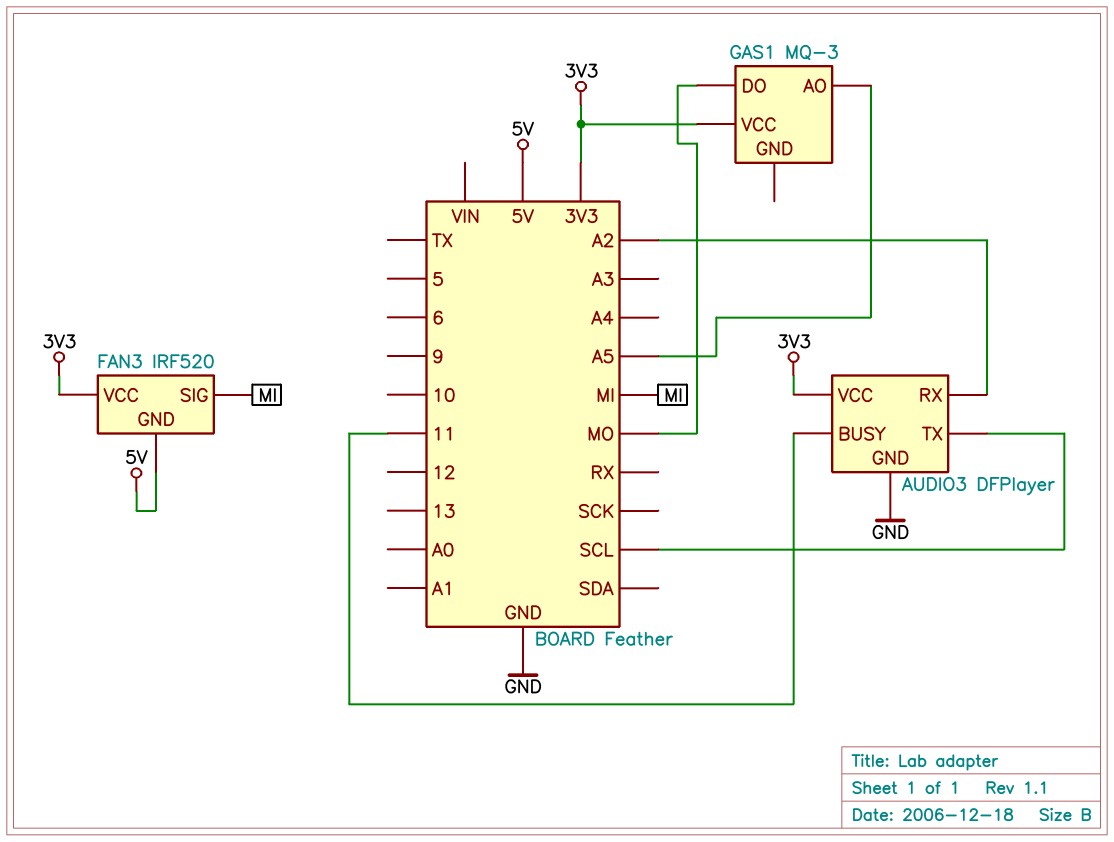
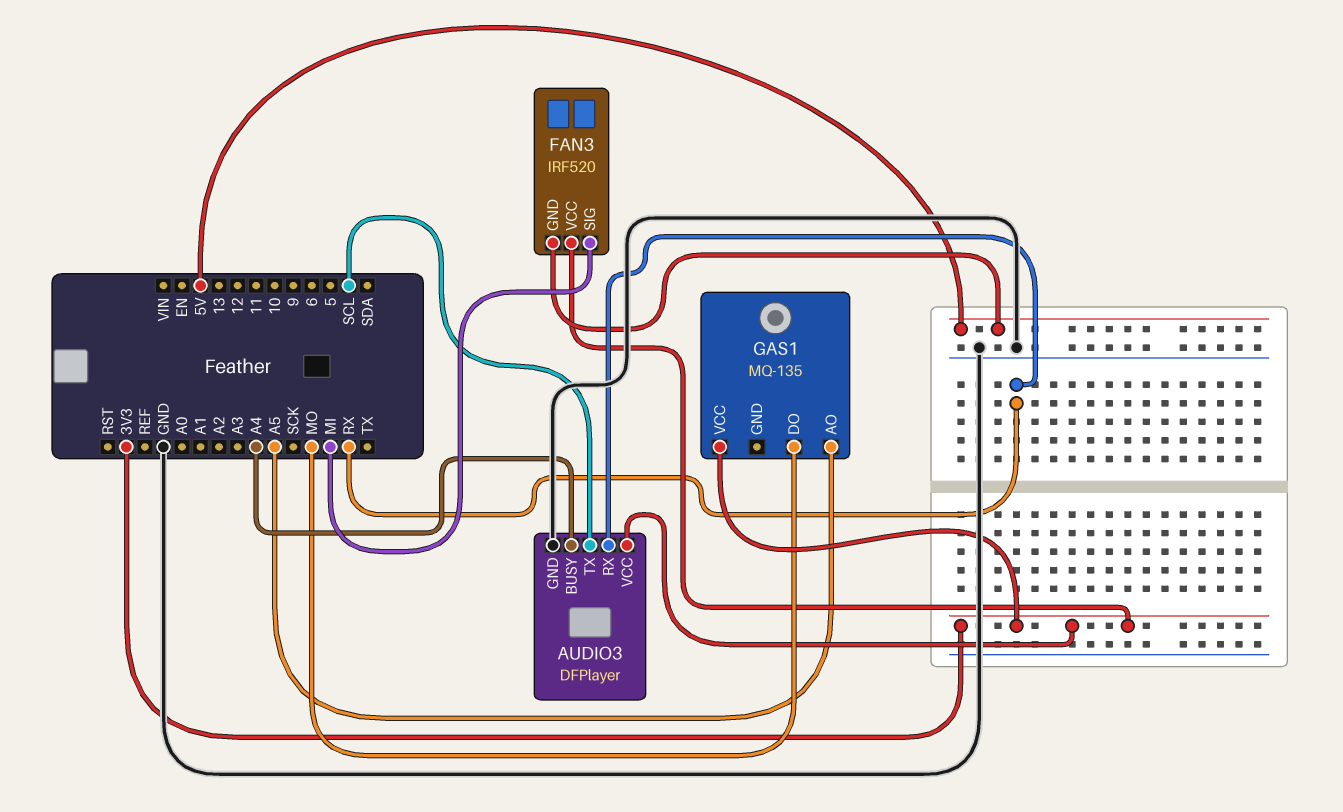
AUDIO3 pin BUSY: 11 -> A4
AUDIO3 pin RX: A2 -> RX
GAS1: MQ-3 -> MQ-135

